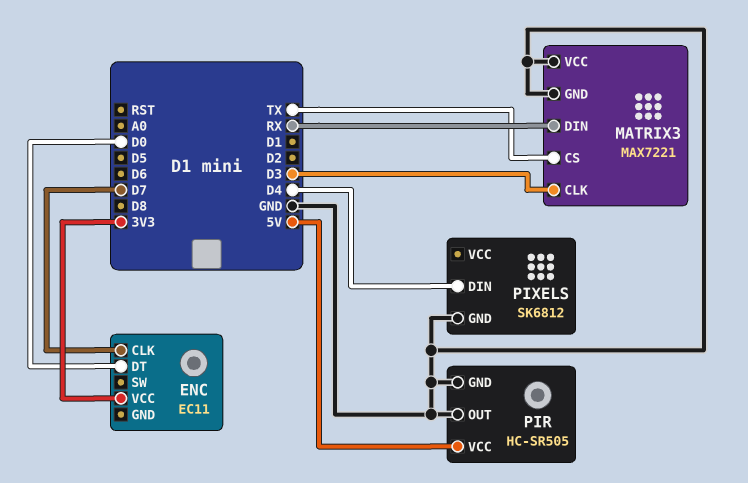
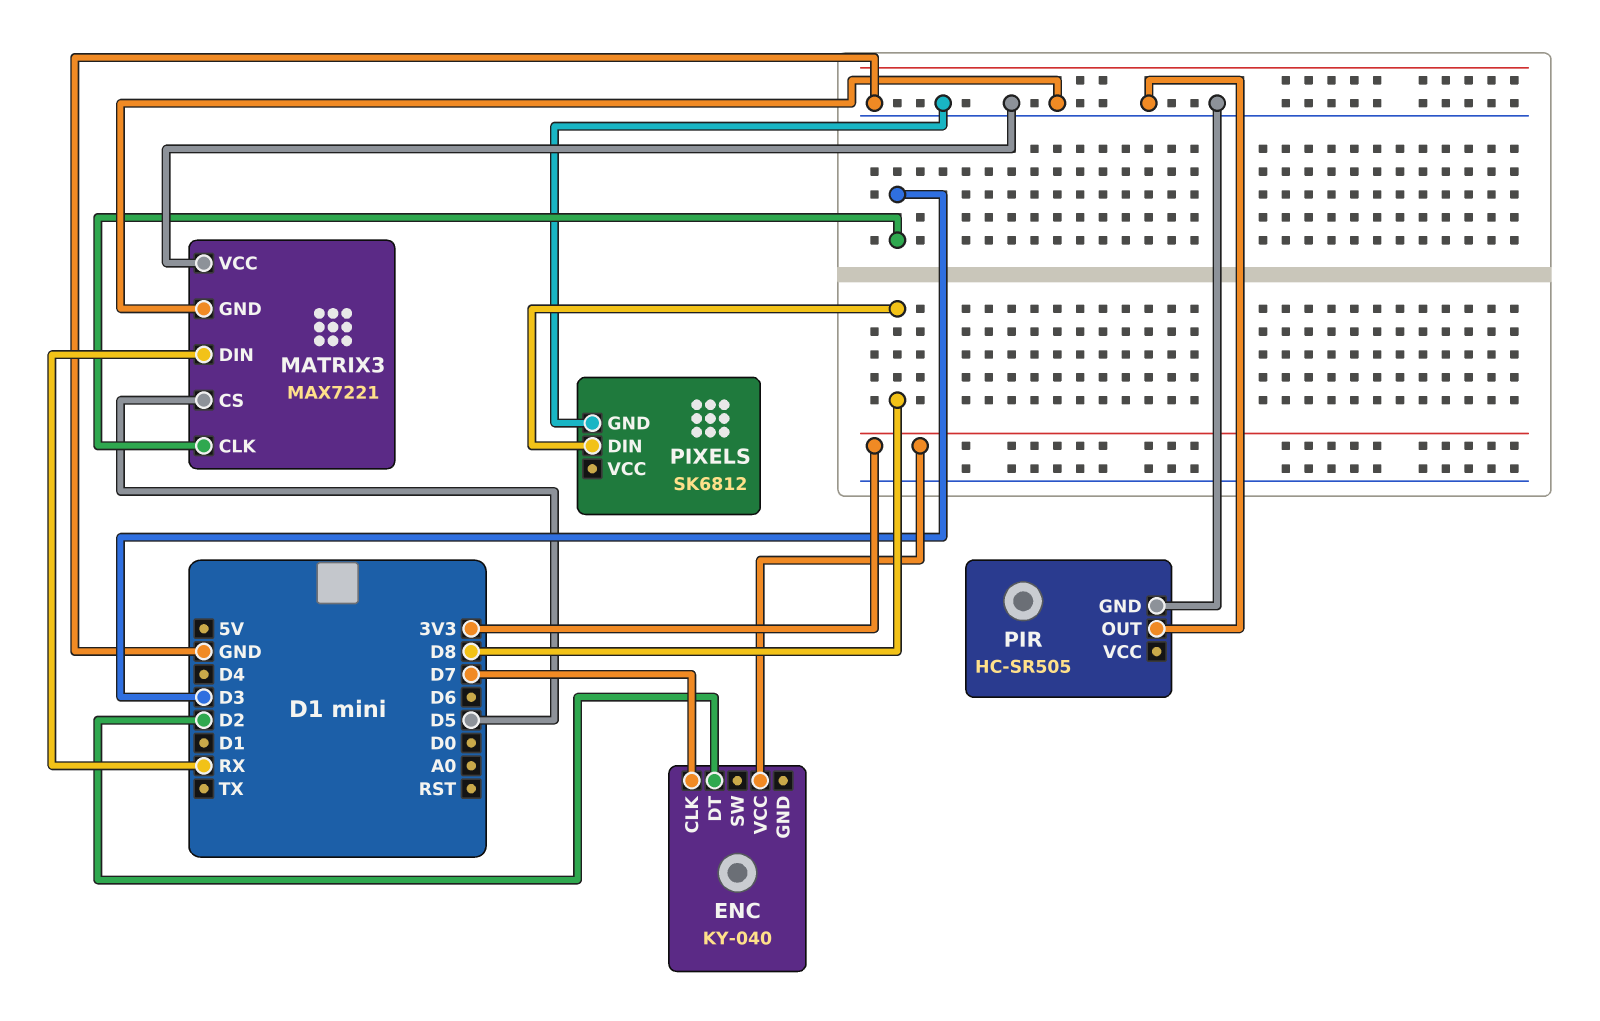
ENC: EC11 -> KY-040
ENC pin DT: D0 -> D2
MATRIX3 pin CS: TX -> D5
PIR pin VCC: 5V -> none
PIXELS pin DIN: D4 -> D8

